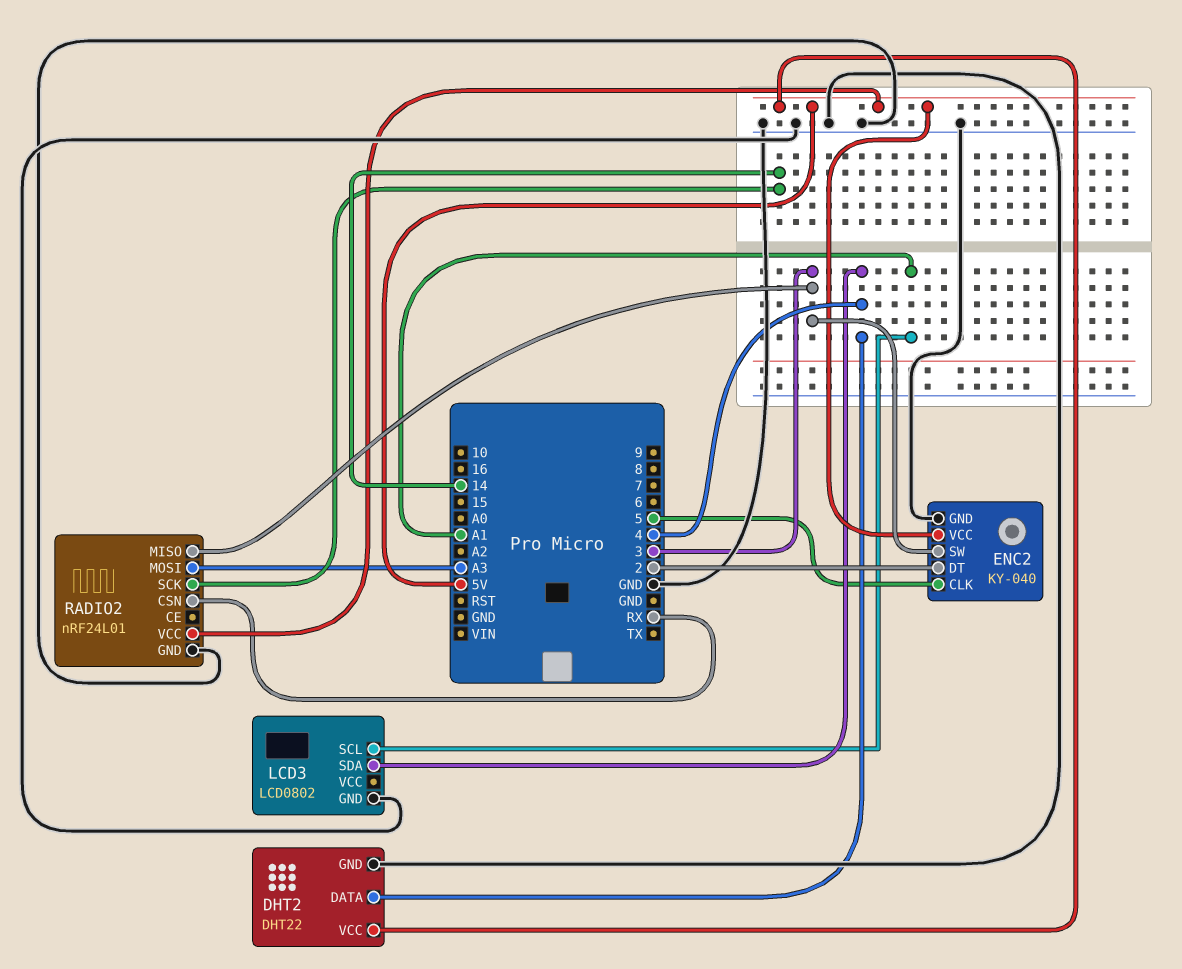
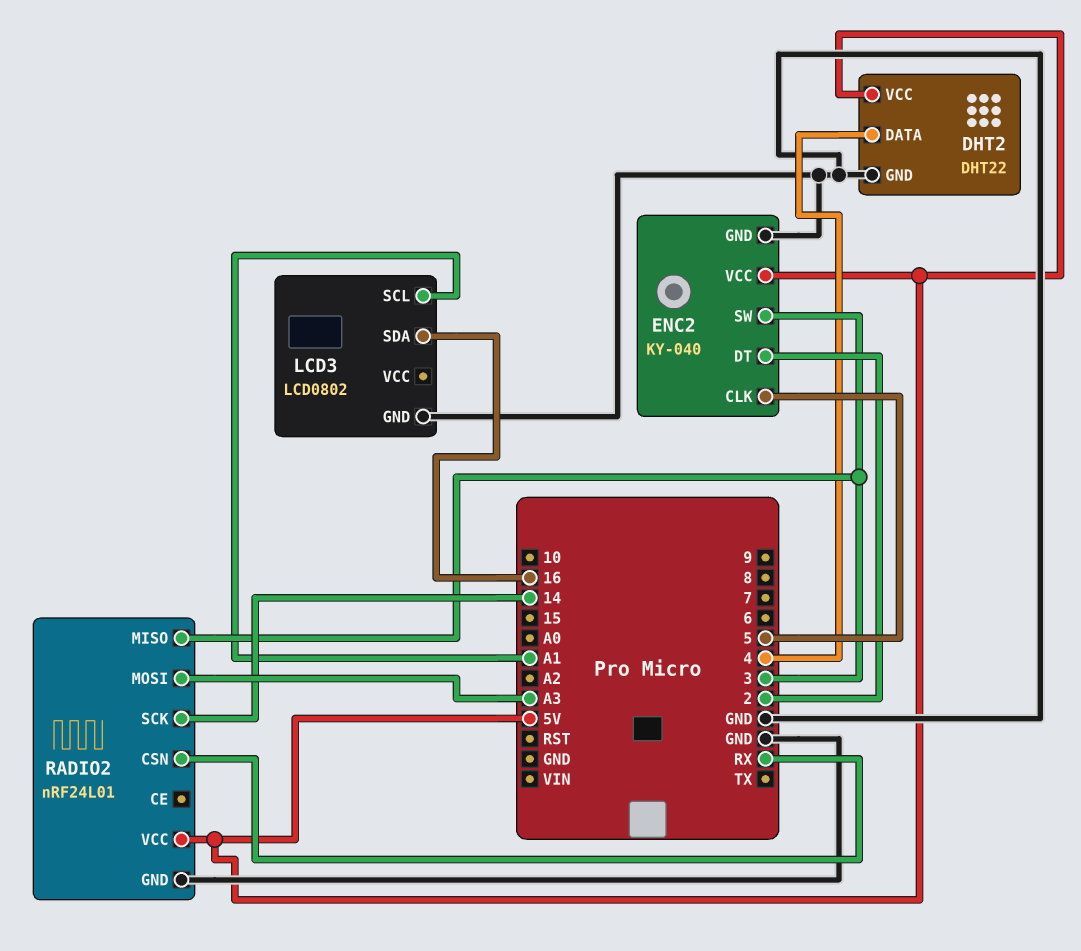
LCD3 pin SDA: 4 -> 16

